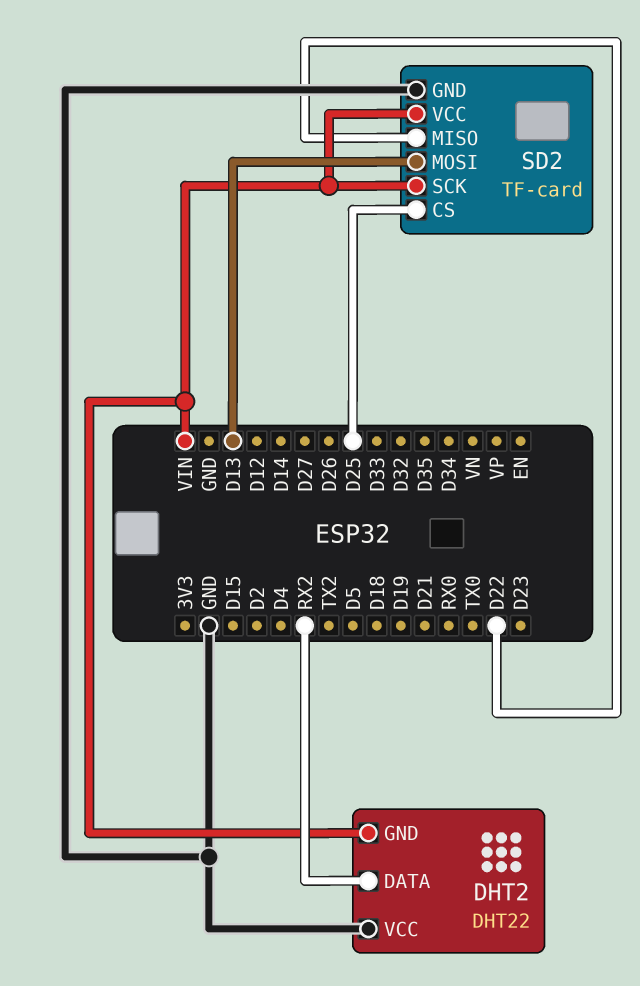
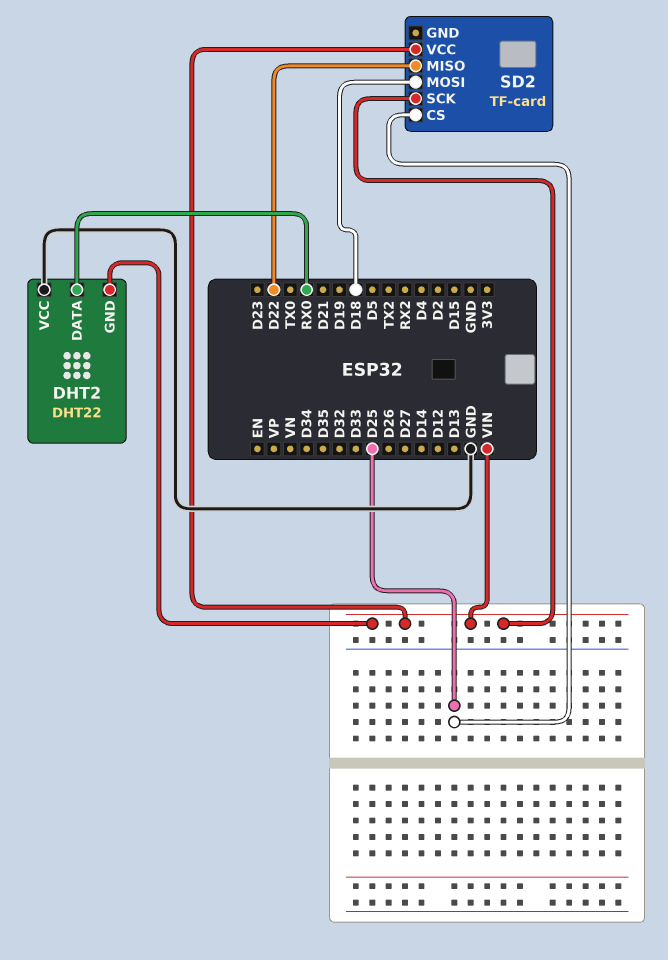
DHT2 pin DATA: RX2 -> RX0
SD2 pin GND: GND -> none
SD2 pin MOSI: D13 -> D18

